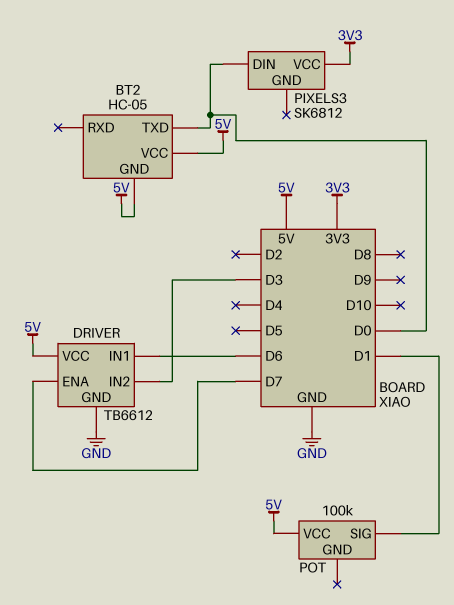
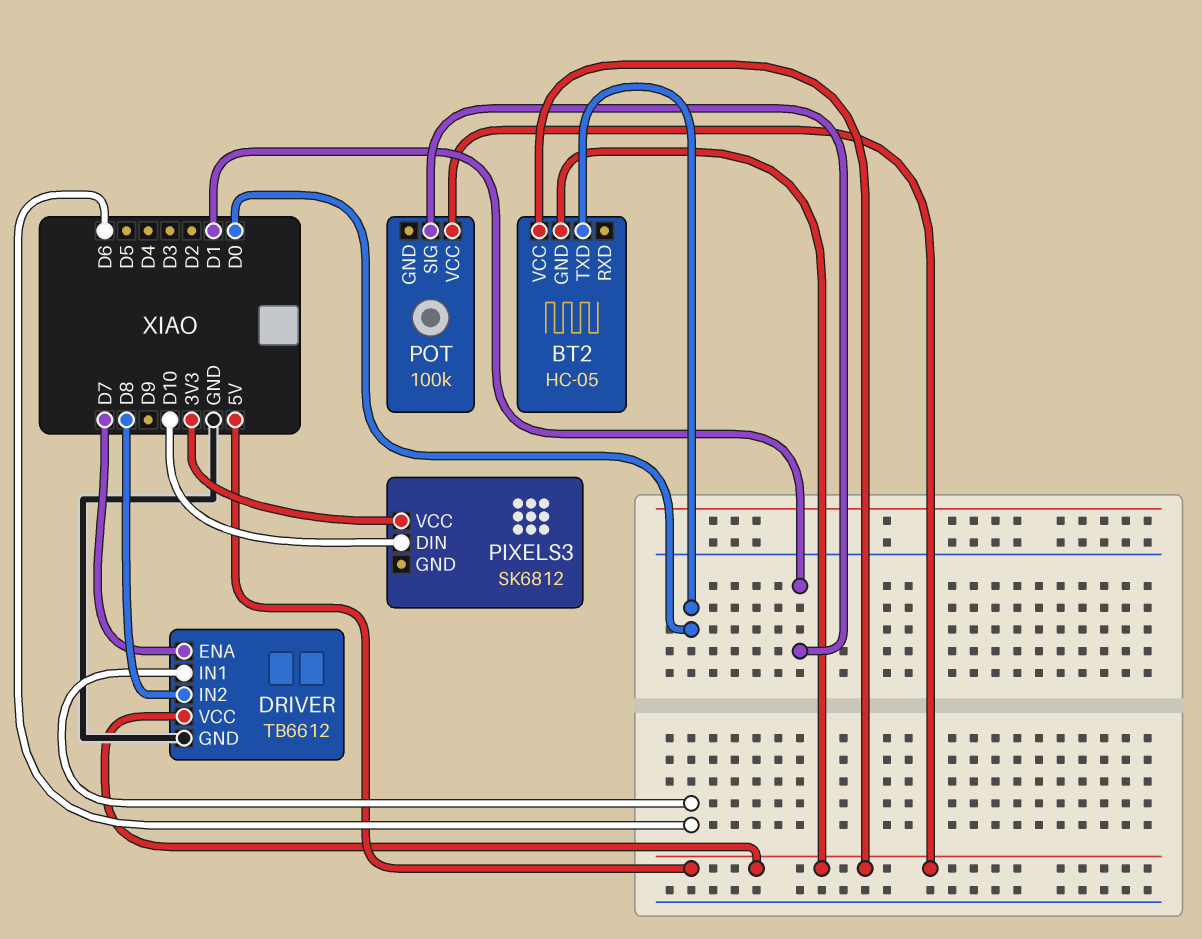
DRIVER pin IN2: D3 -> D8
PIXELS3 pin DIN: D0 -> D10

